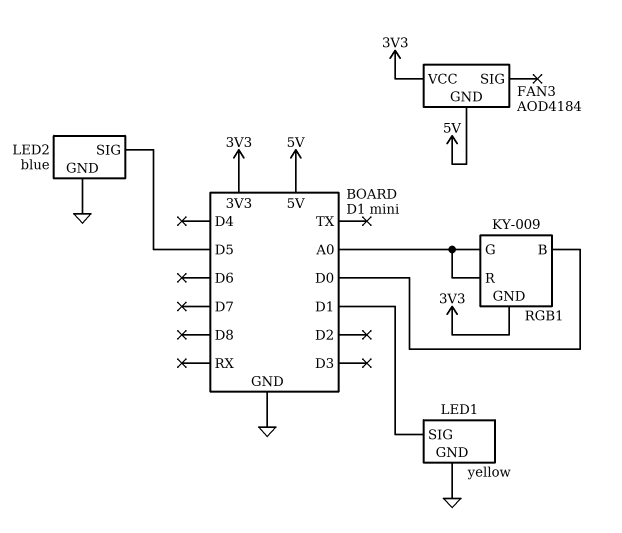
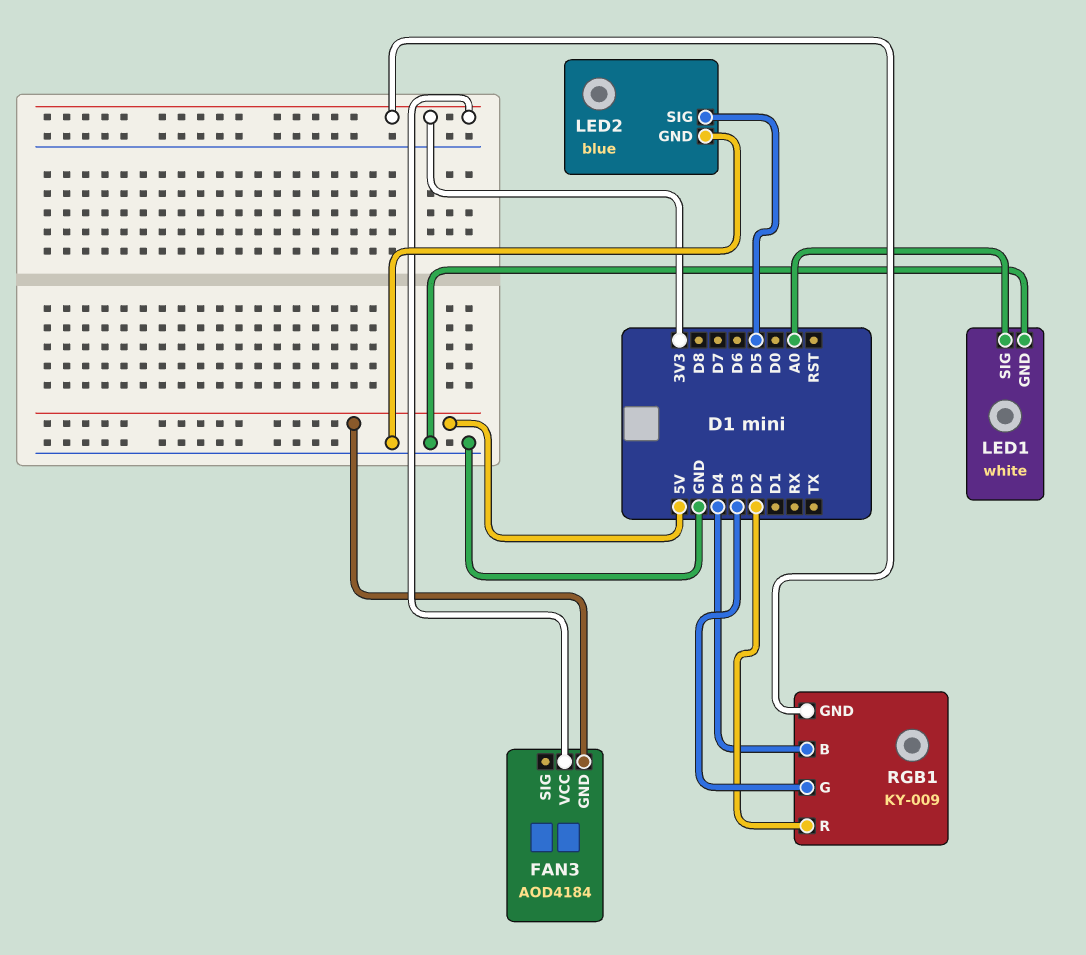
LED1: yellow -> white
LED1 pin SIG: D1 -> A0
RGB1 pin B: D0 -> D4
RGB1 pin G: A0 -> D3
RGB1 pin R: A0 -> D2

